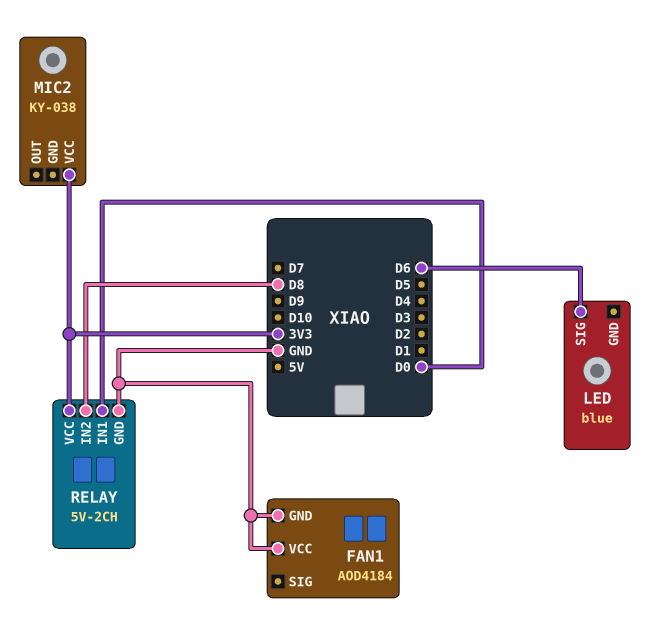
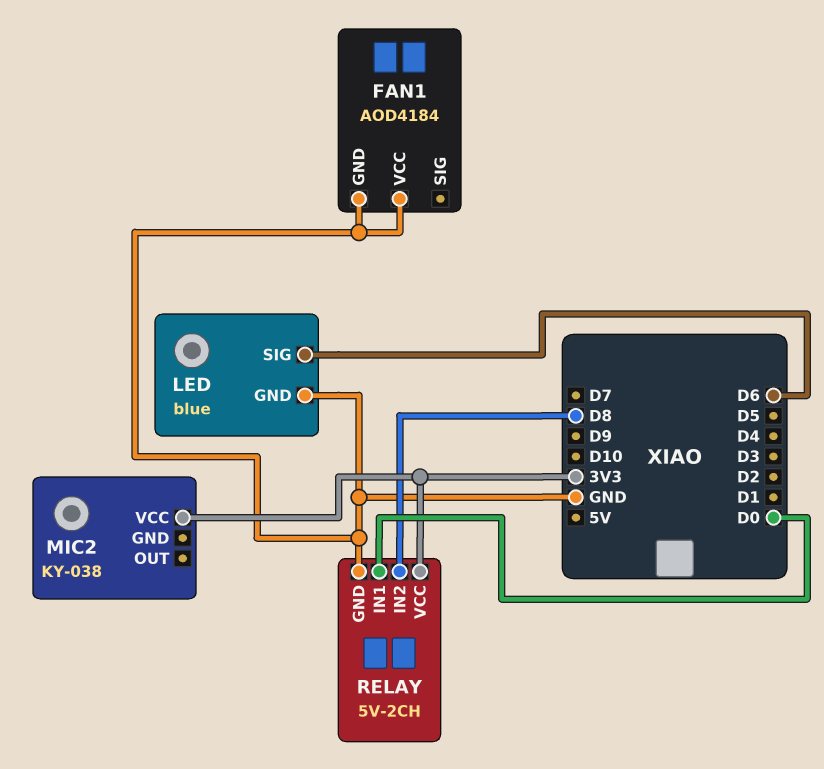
LED pin GND: none -> GND

